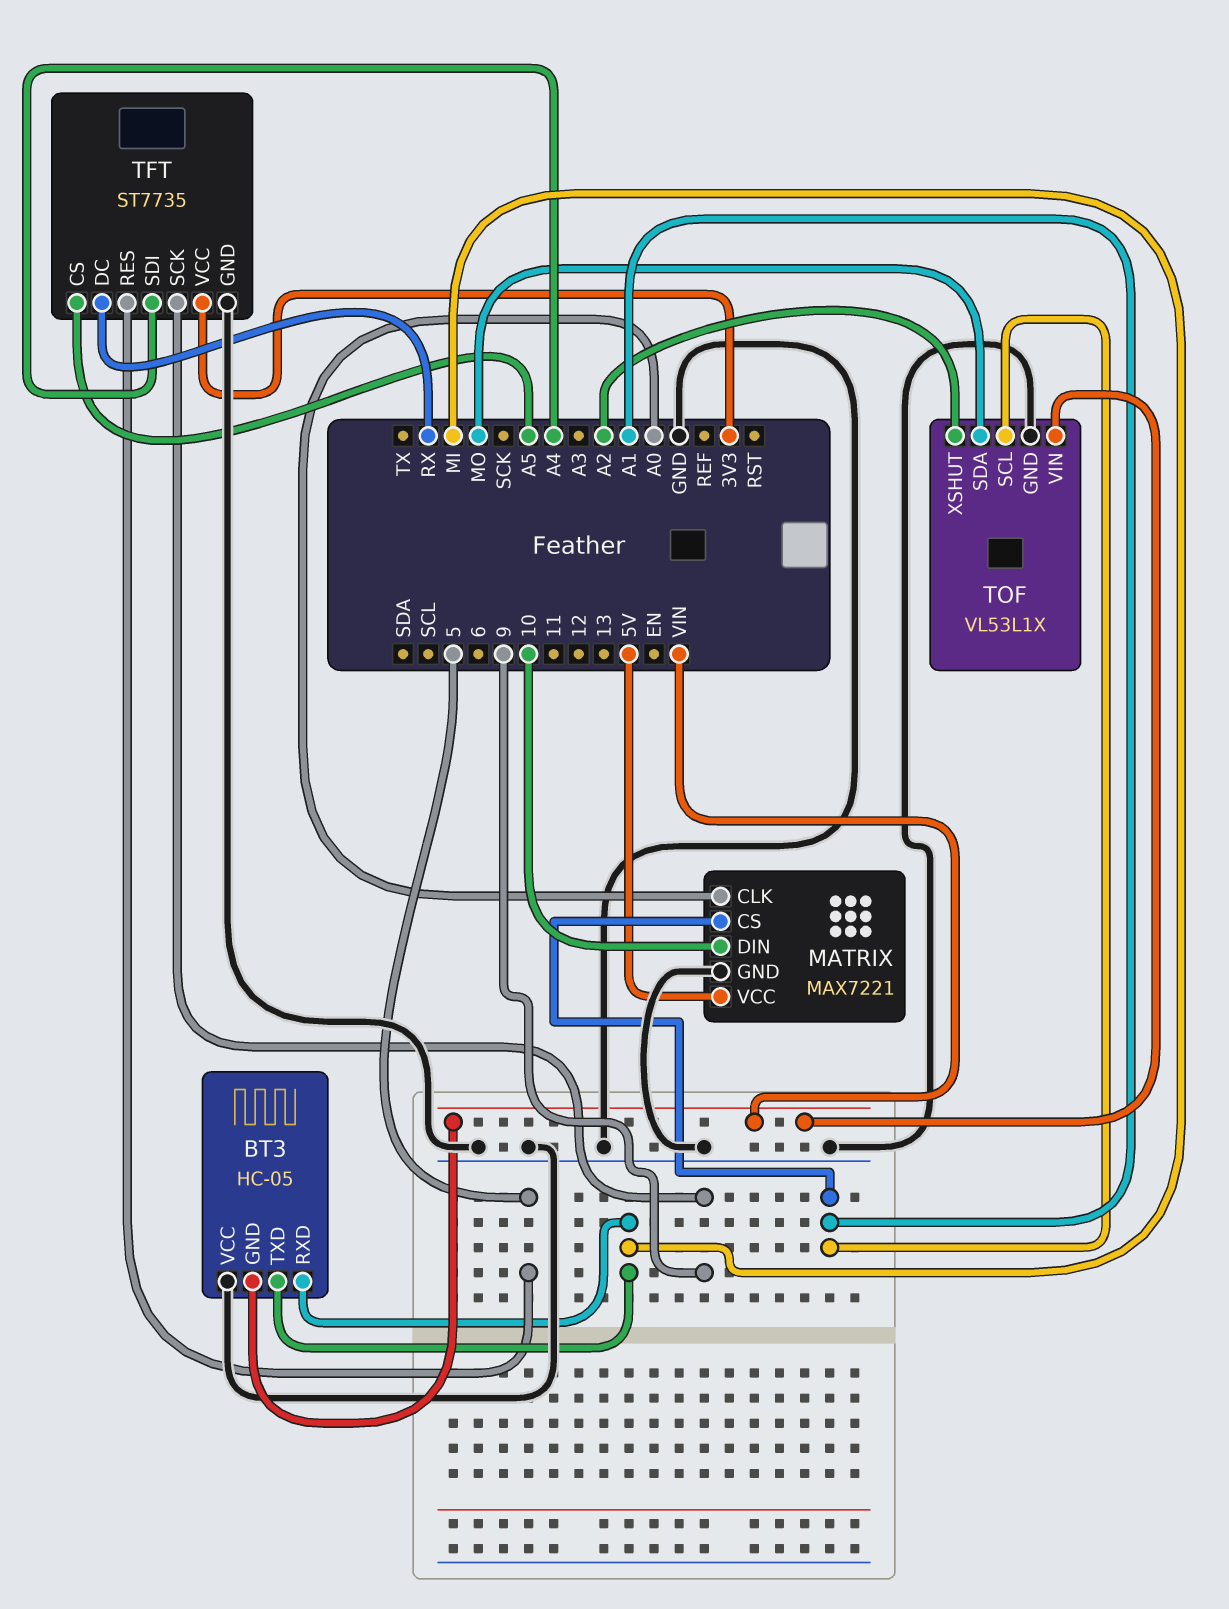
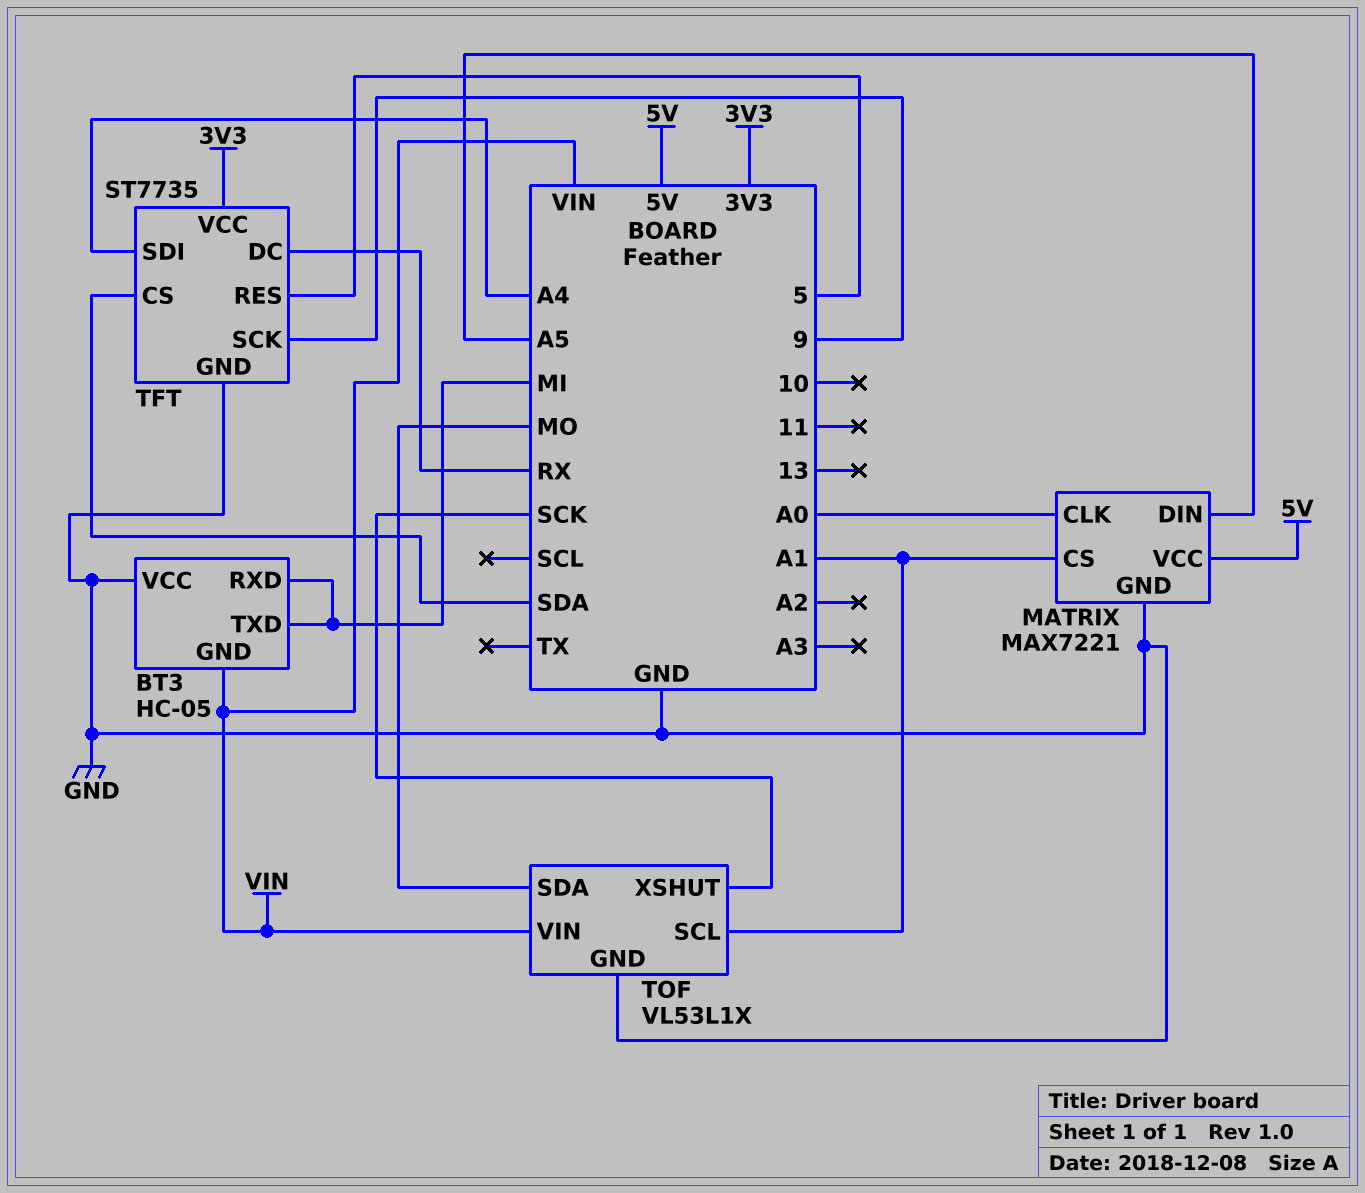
MATRIX pin DIN: 10 -> A5
TFT pin CS: A5 -> SDA
TOF pin XSHUT: A2 -> SCK

